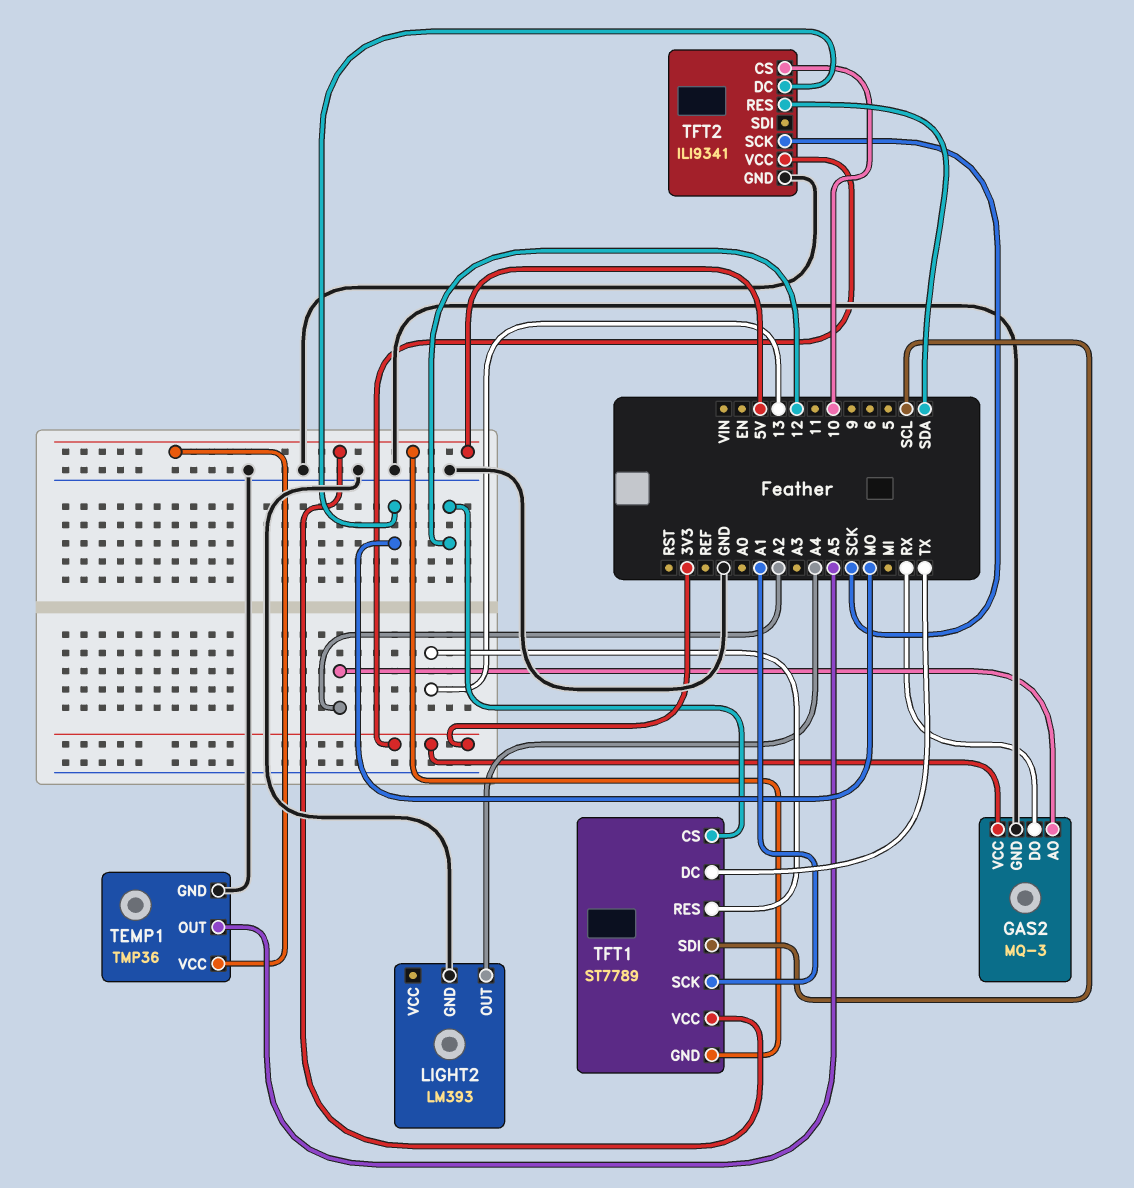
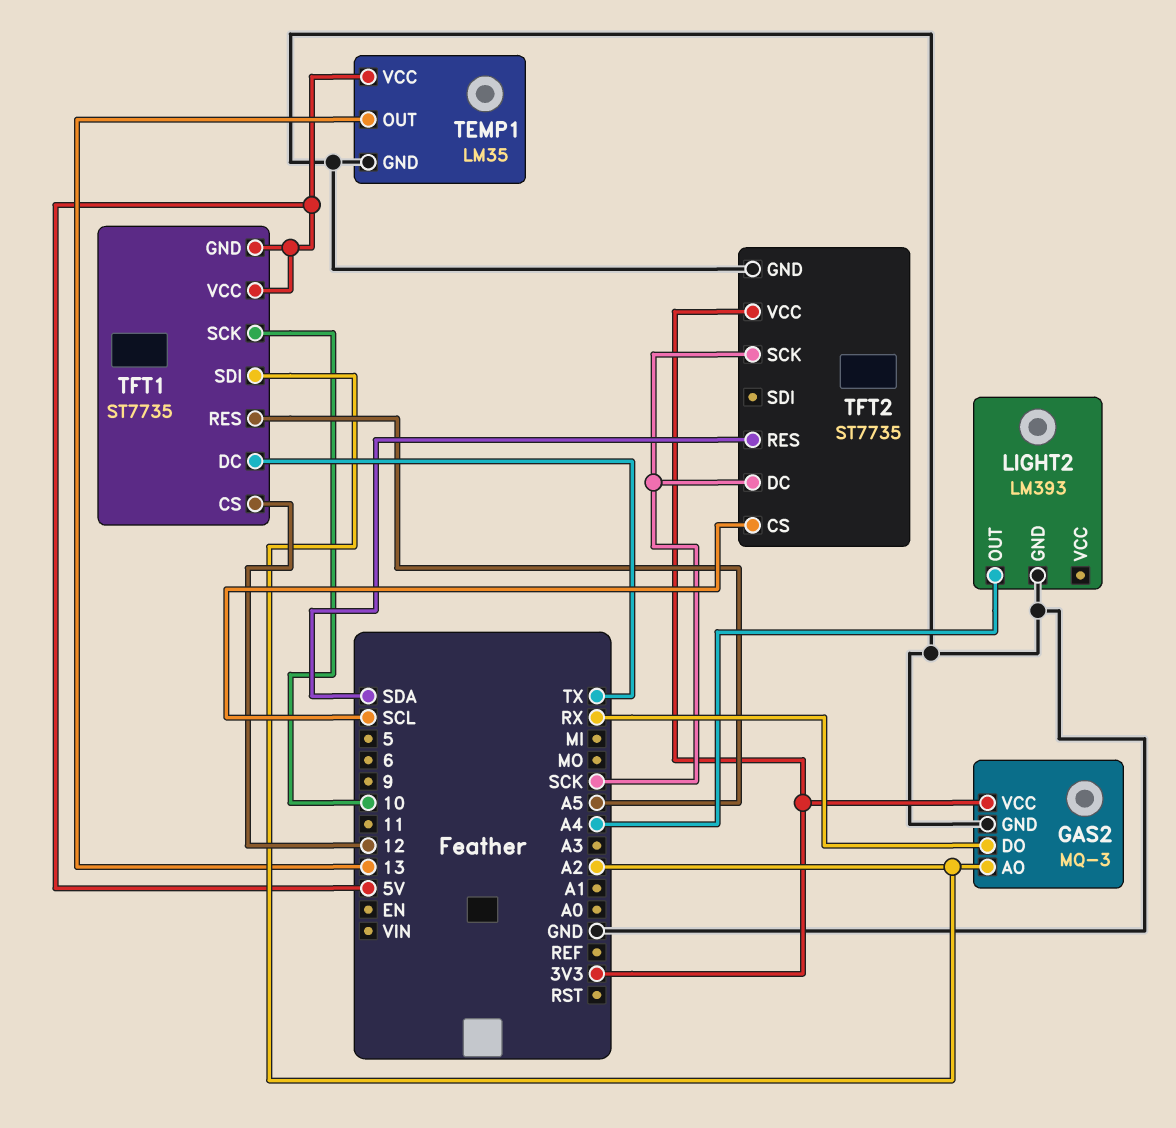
TEMP1: TMP36 -> LM35
TEMP1 pin OUT: A5 -> 13
TFT1: ST7789 -> ST7735
TFT1 pin RES: 13 -> A5
TFT1 pin SCK: A1 -> 10
TFT1 pin SDI: SCL -> A2
TFT2: ILI9341 -> ST7735
TFT2 pin CS: 10 -> SCL
TFT2 pin DC: MO -> SCK

